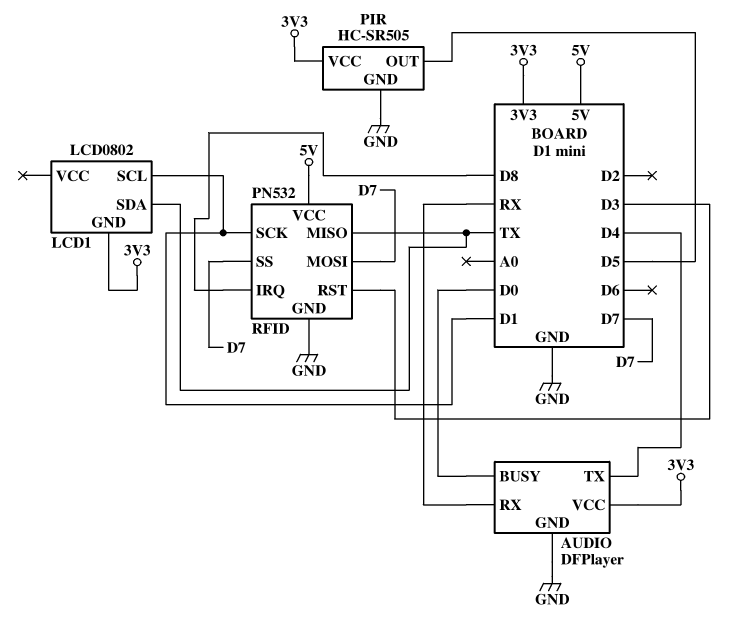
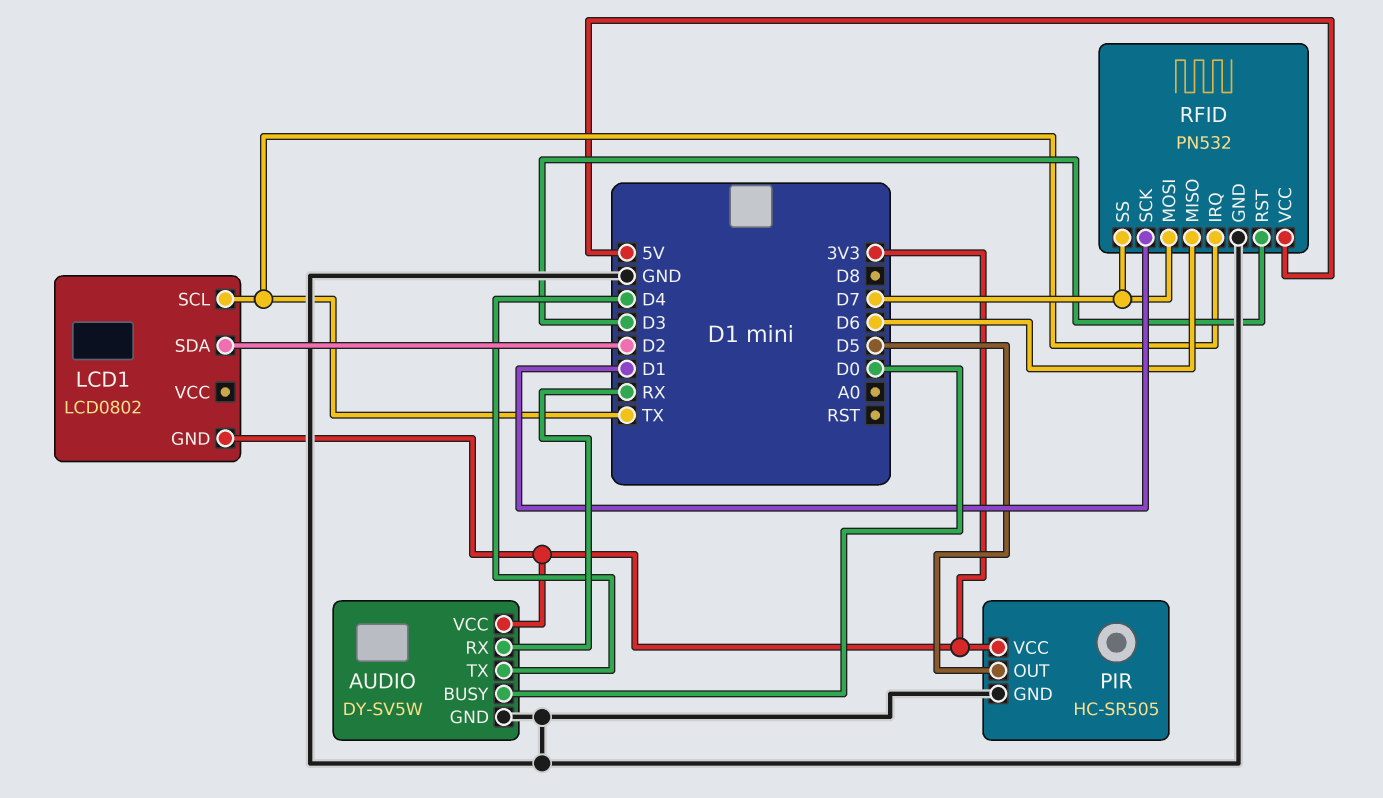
AUDIO: DFPlayer -> DY-SV5W
LCD1 pin SCL: D1 -> TX
LCD1 pin SDA: TX -> D2
RFID pin IRQ: D8 -> TX
RFID pin MISO: TX -> D6

